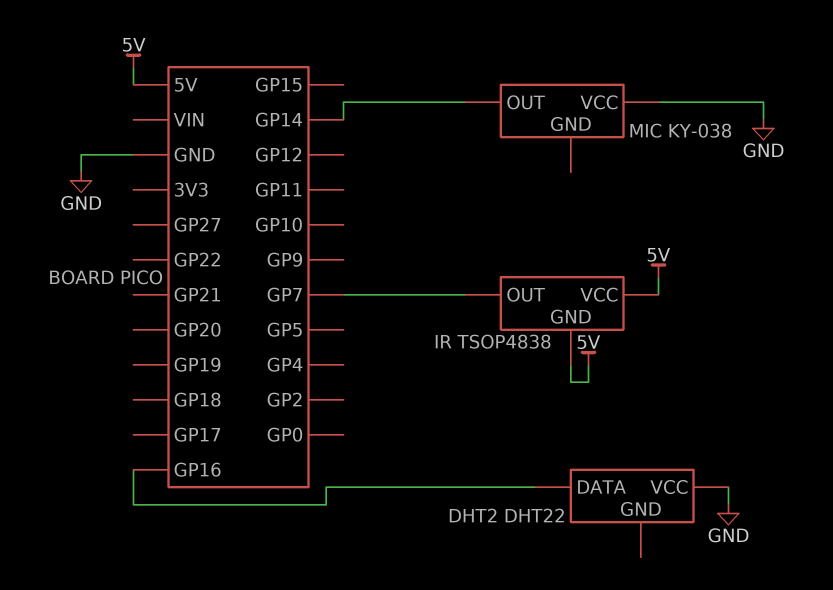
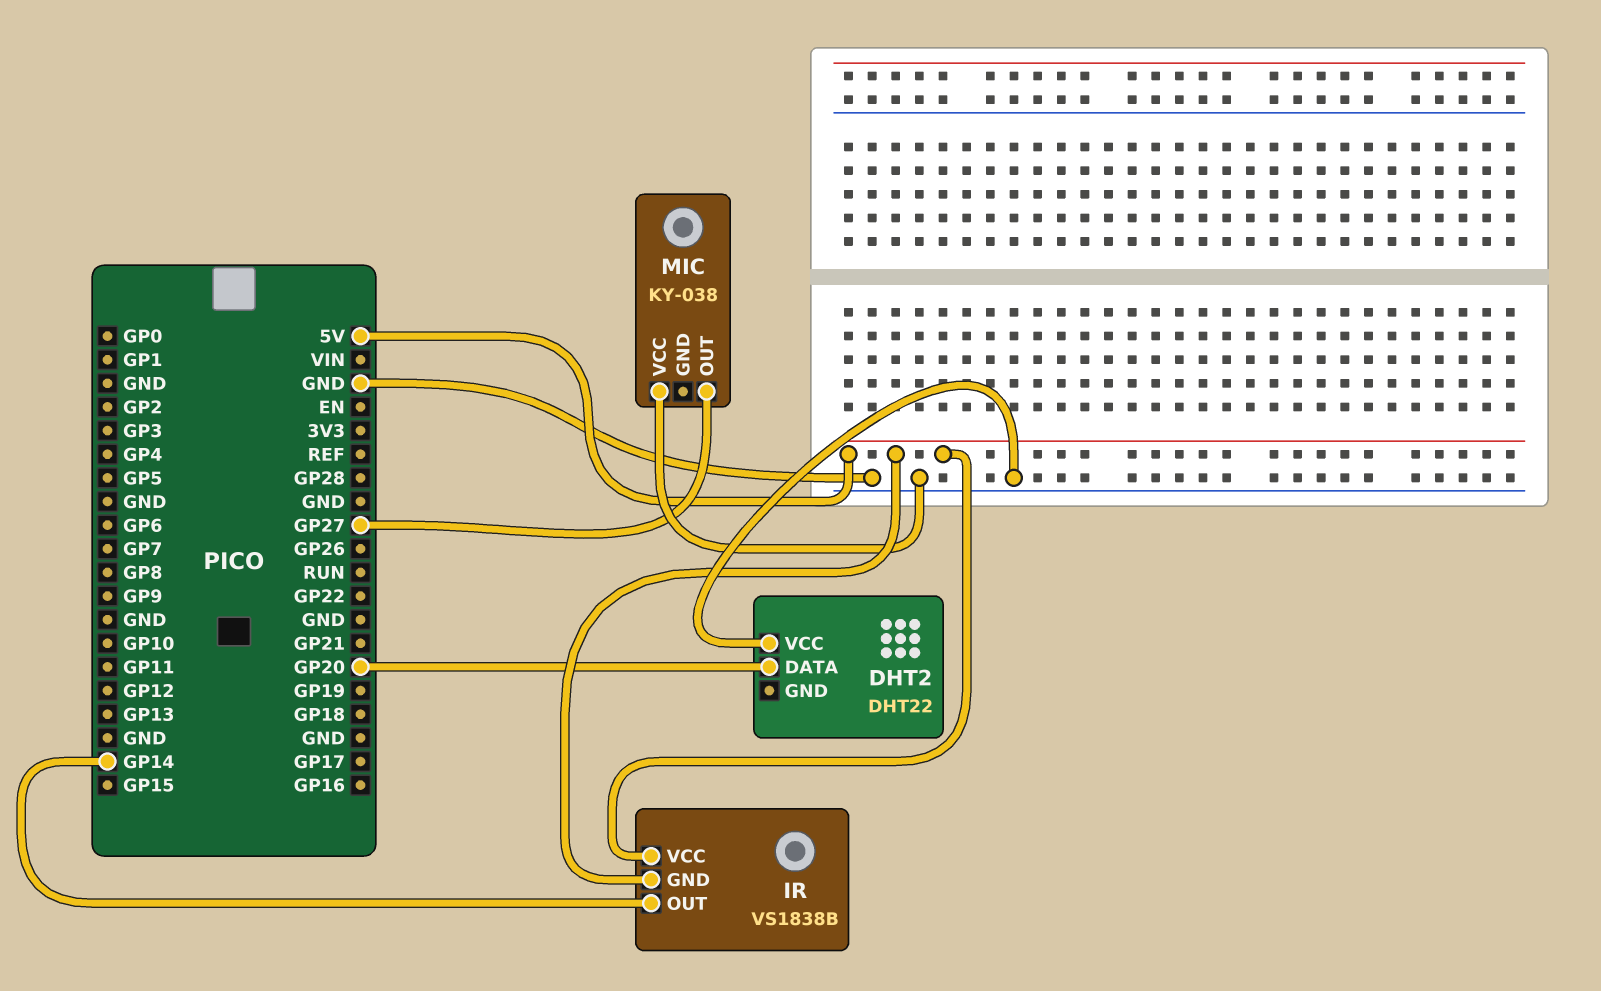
DHT2 pin DATA: GP16 -> GP20
IR: TSOP4838 -> VS1838B
IR pin OUT: GP7 -> GP14
MIC pin OUT: GP14 -> GP27

